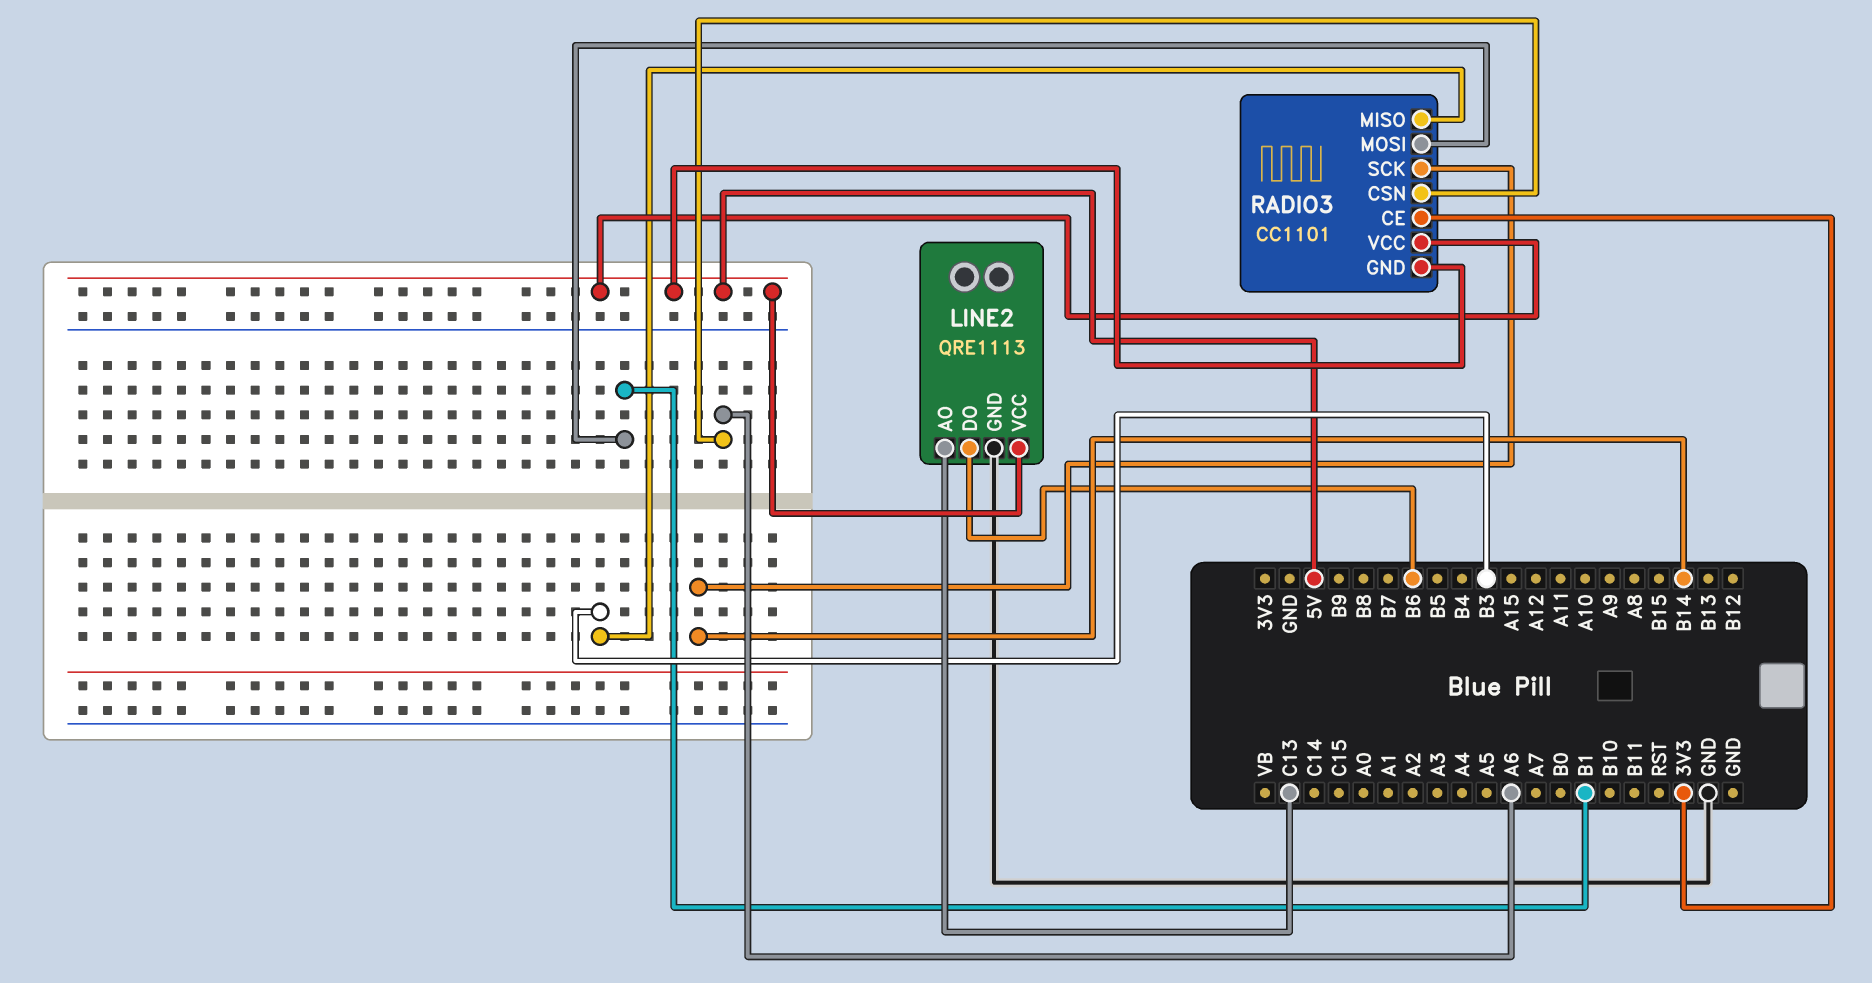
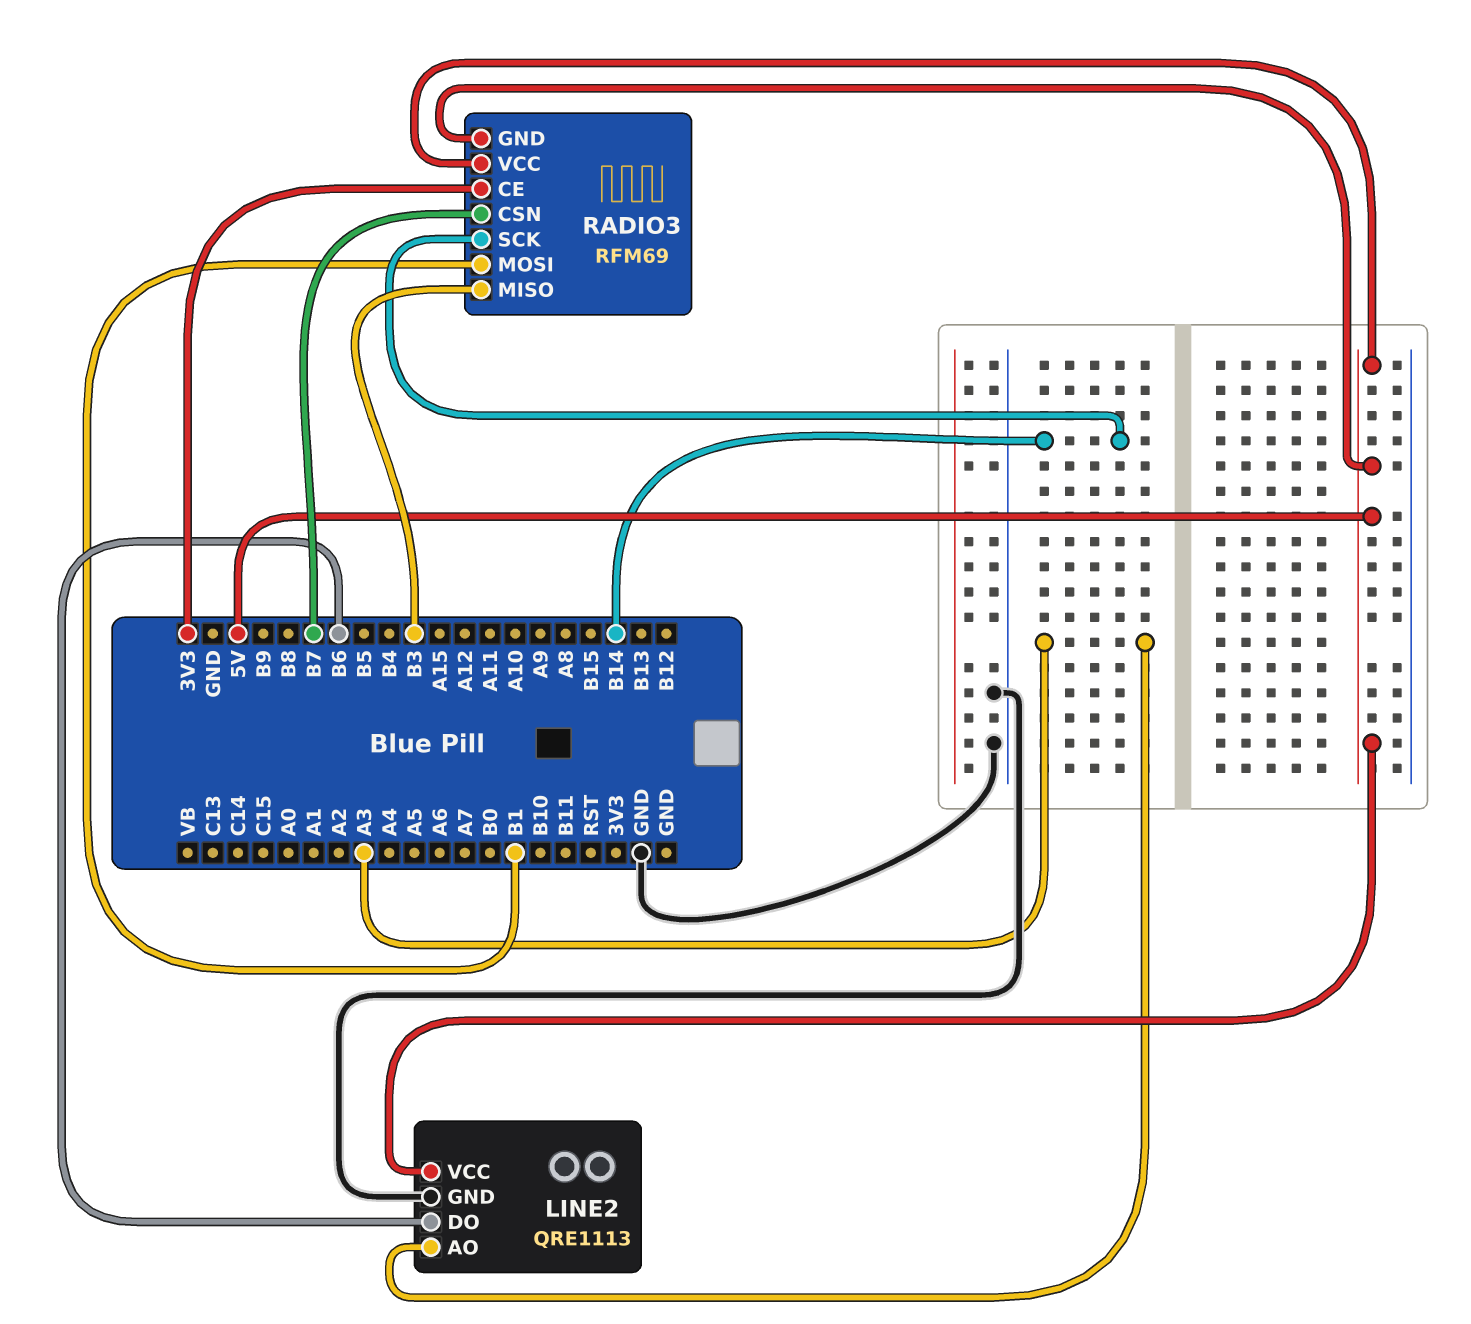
LINE2 pin AO: C13 -> A3
RADIO3: CC1101 -> RFM69
RADIO3 pin CSN: A6 -> B7

